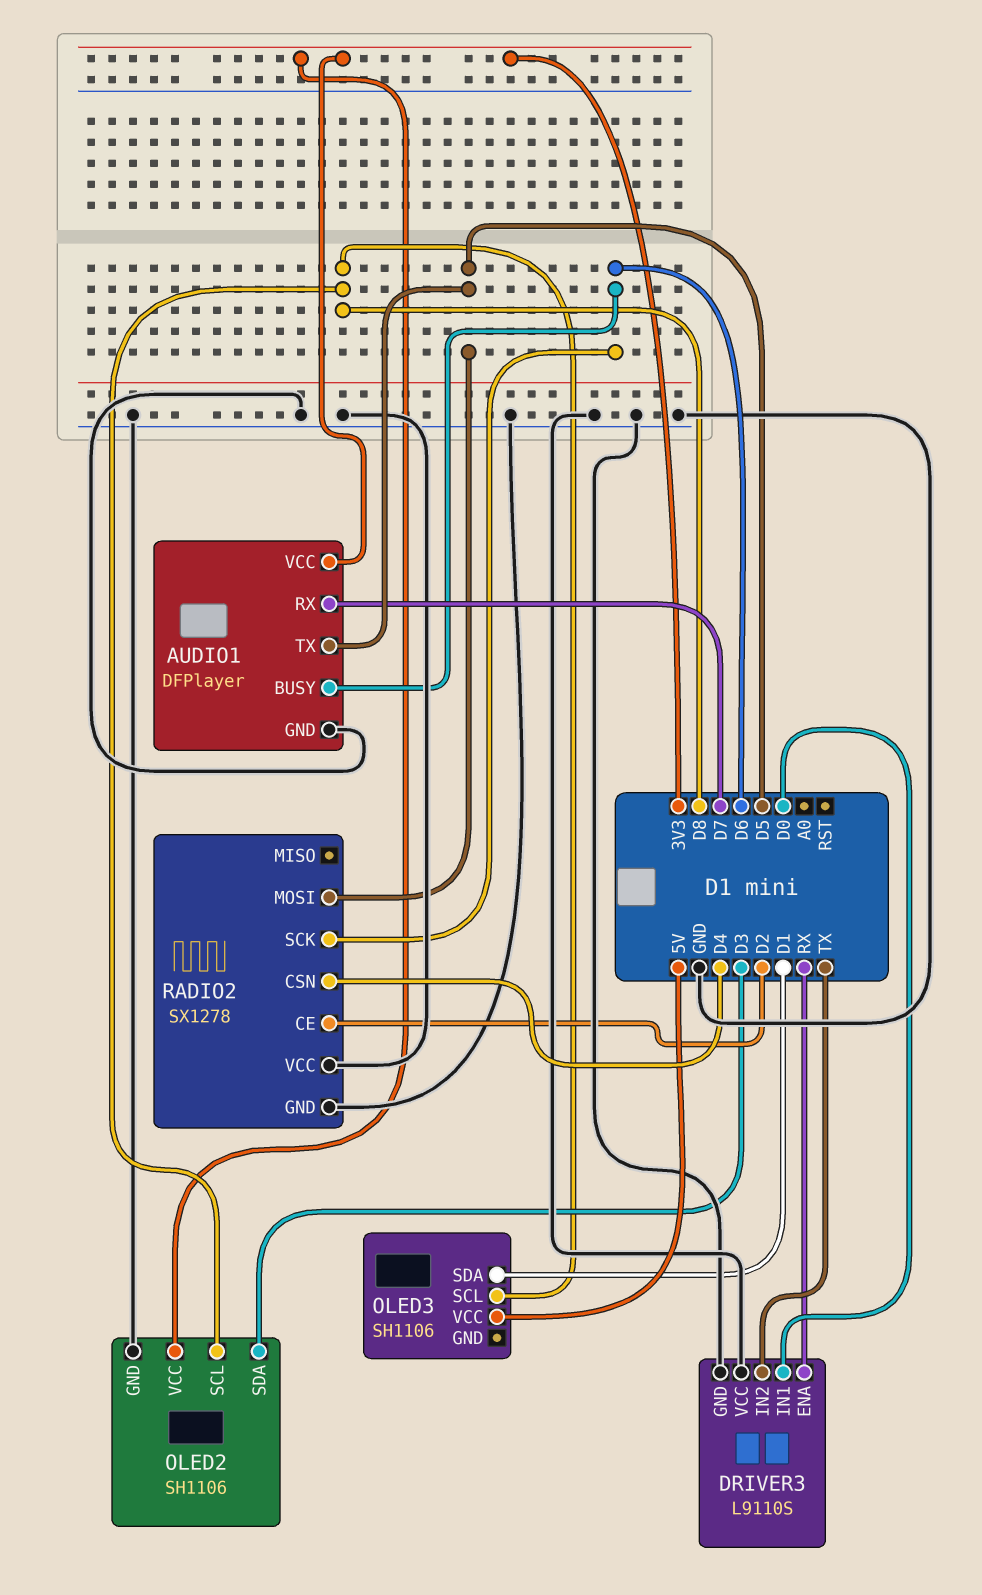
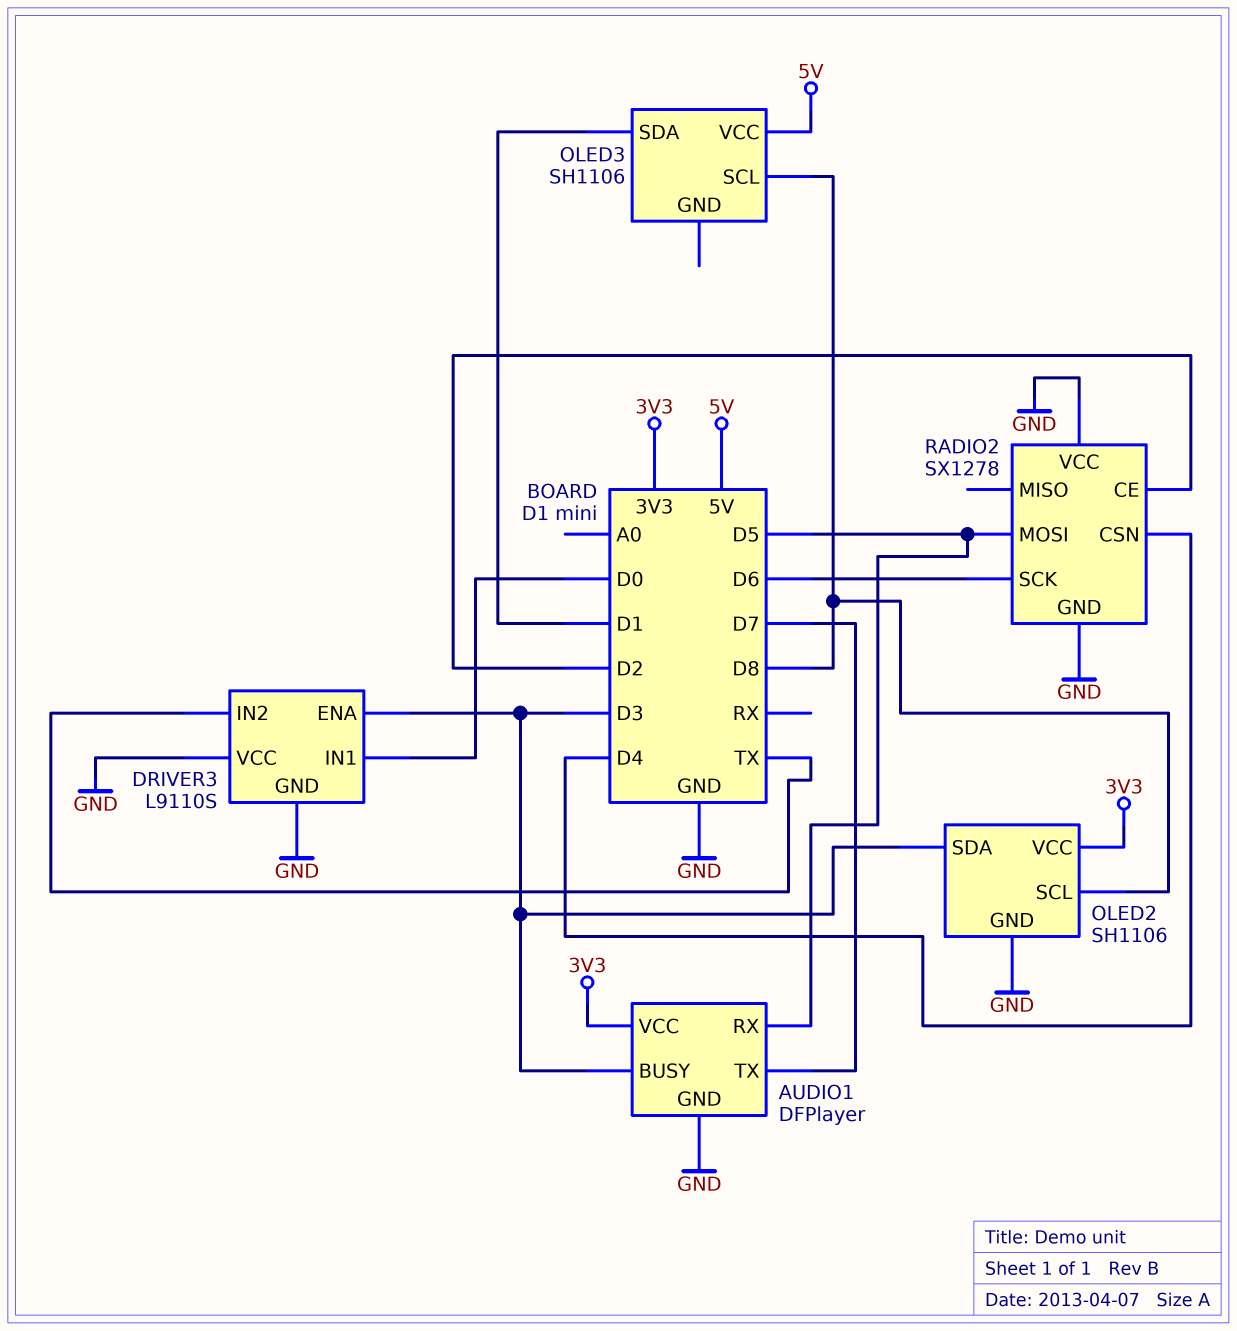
AUDIO1 pin BUSY: D6 -> D3
AUDIO1 pin RX: D7 -> D5
AUDIO1 pin TX: D5 -> D7
DRIVER3 pin ENA: RX -> D3

